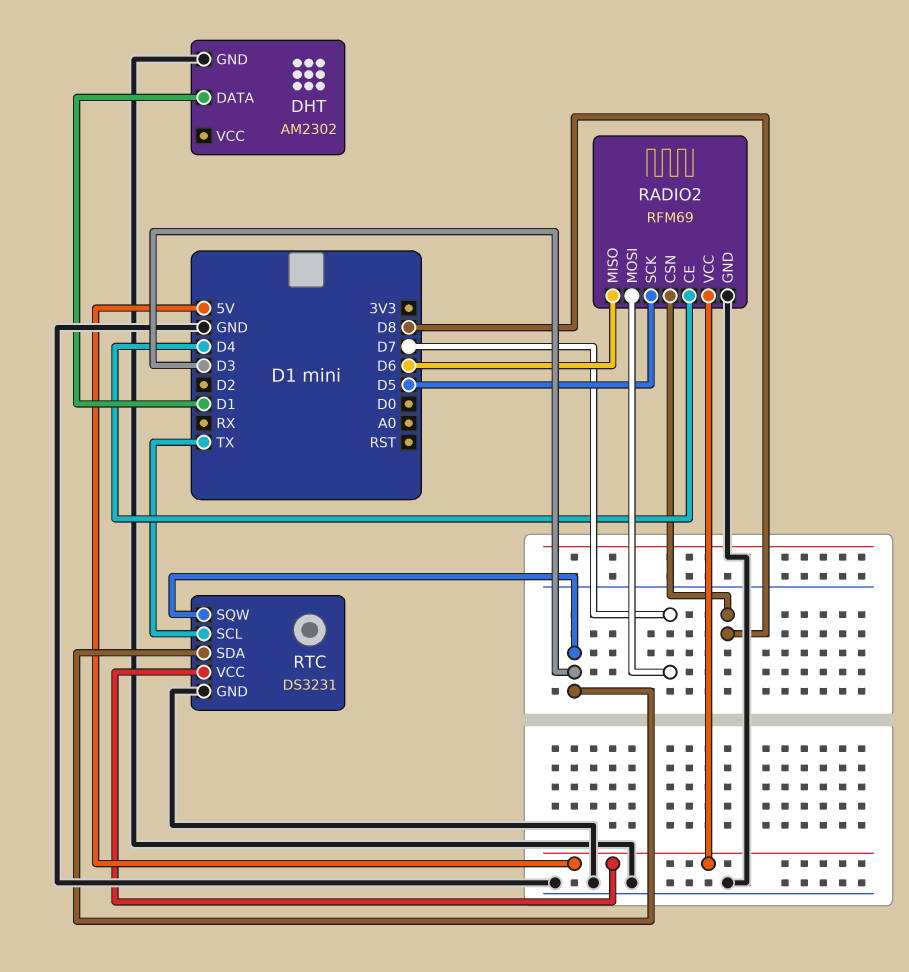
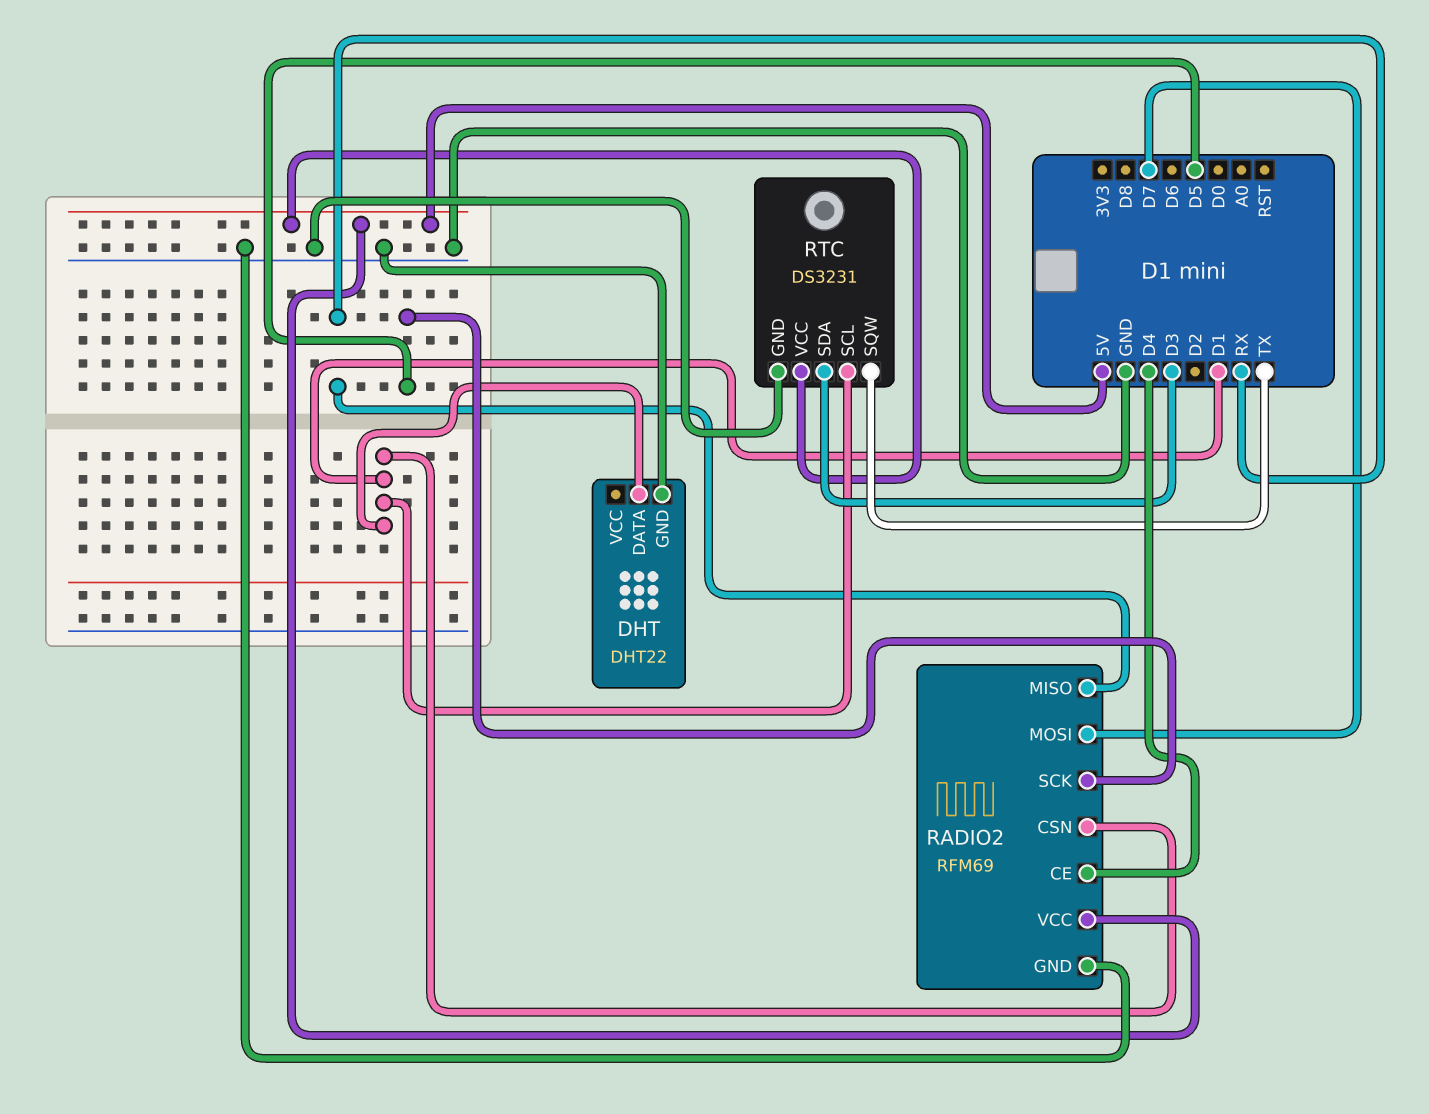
DHT: AM2302 -> DHT22
RADIO2 pin CSN: D8 -> D1
RADIO2 pin MISO: D6 -> RX
RTC pin SCL: TX -> D1
RTC pin SQW: D3 -> TX

